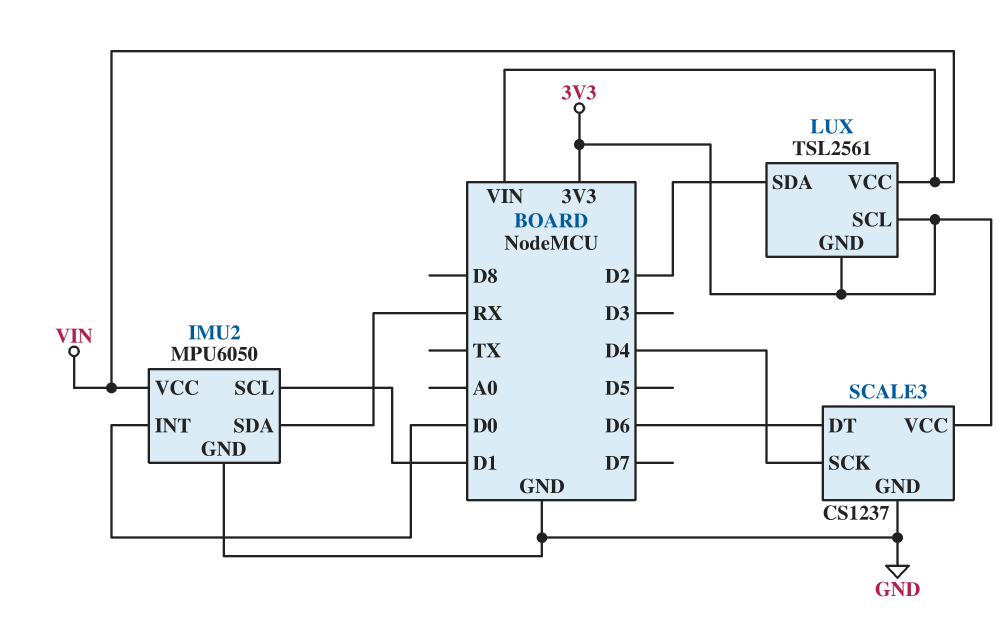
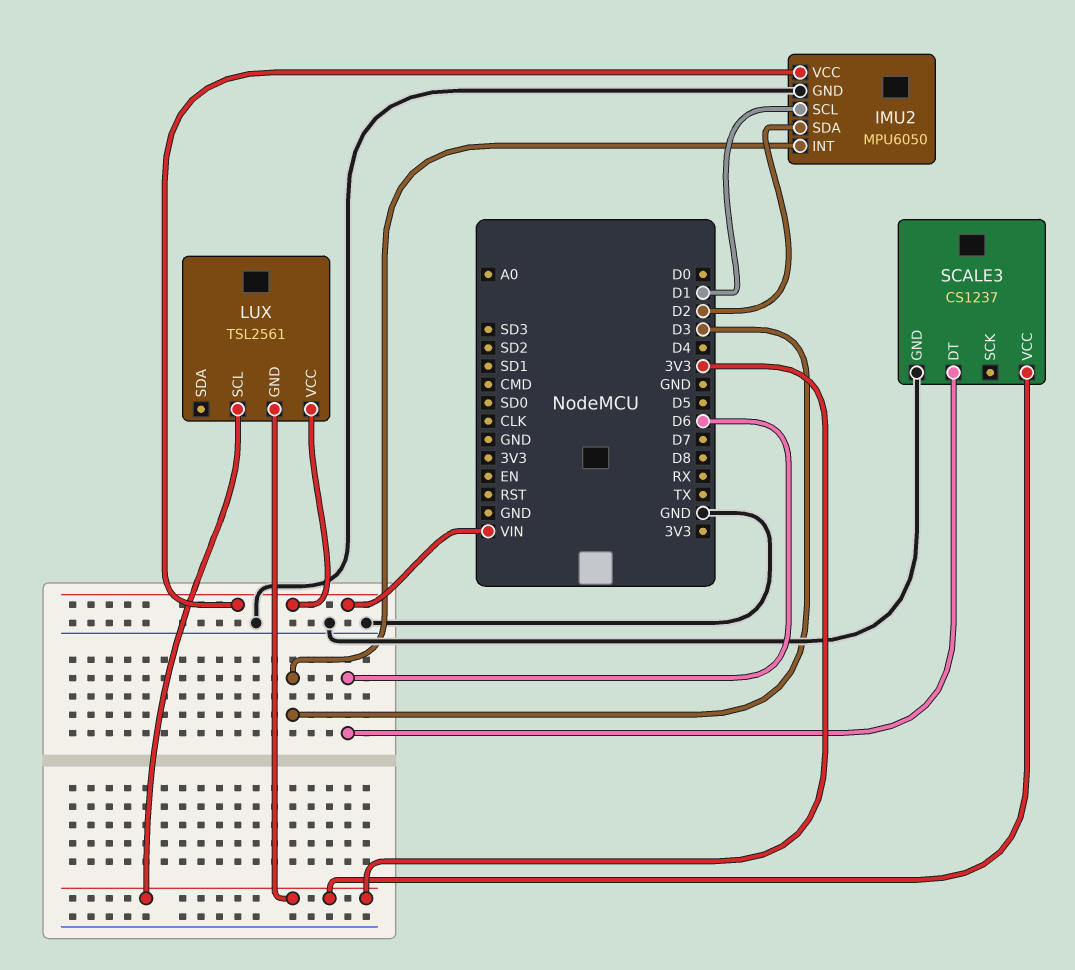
IMU2 pin INT: D0 -> D3
IMU2 pin SDA: RX -> D2
LUX pin SDA: D2 -> none
SCALE3 pin SCK: D4 -> none

